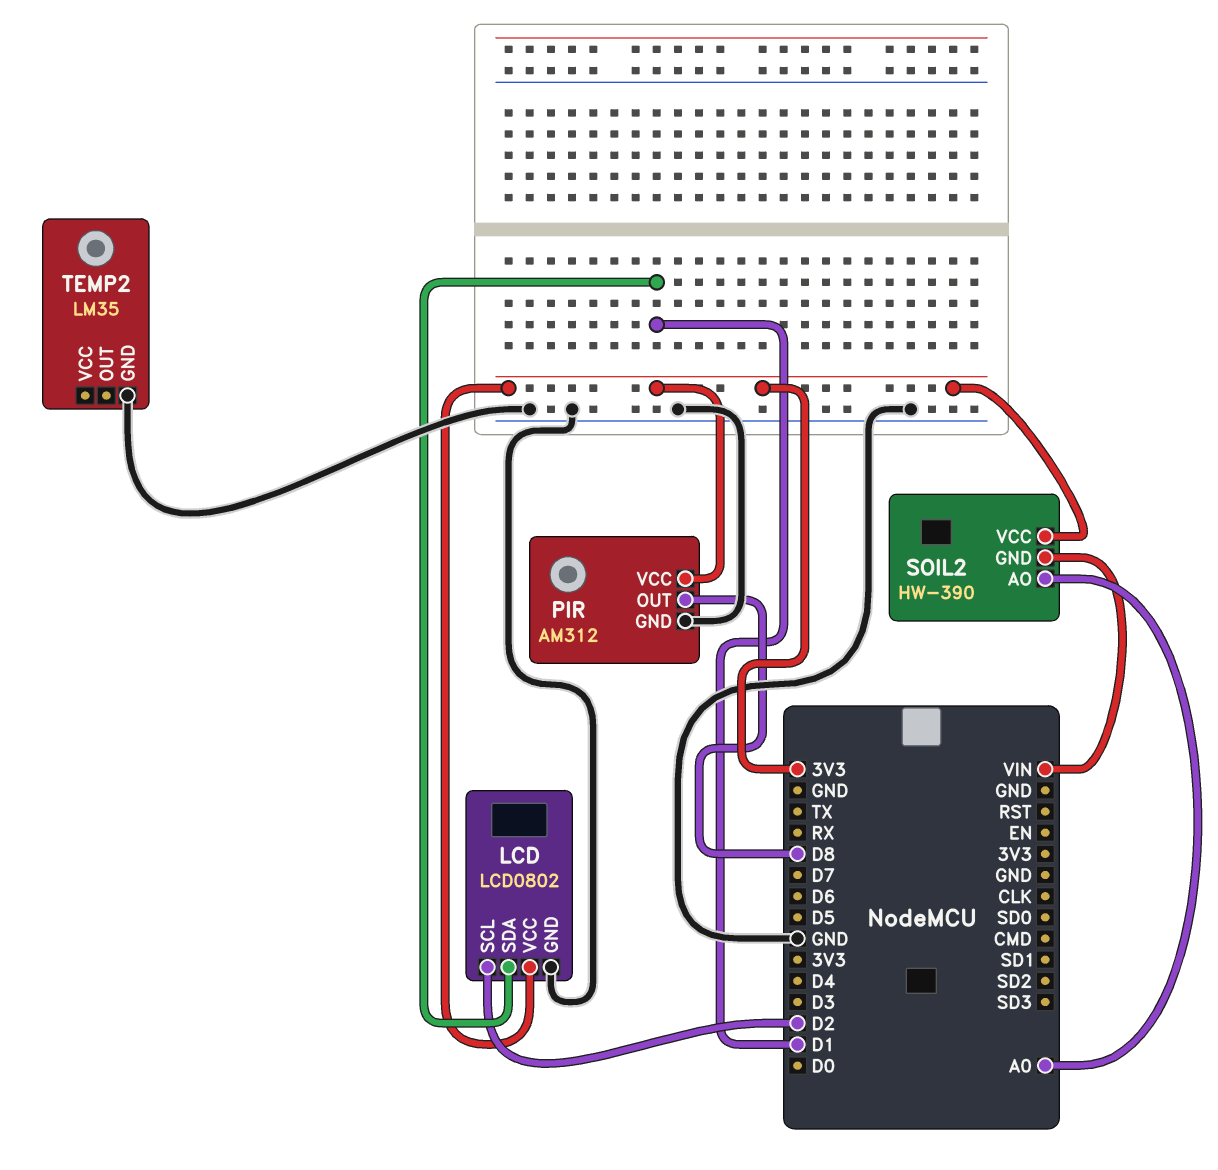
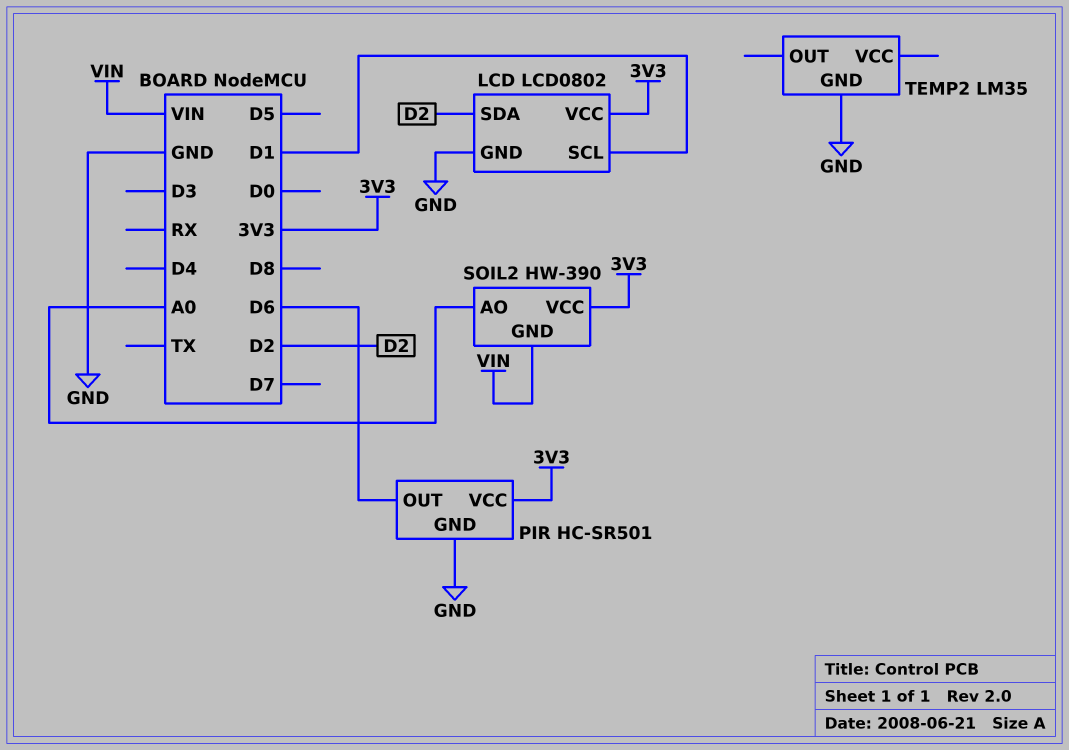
LCD pin SCL: D2 -> D1
LCD pin SDA: D1 -> D2
PIR: AM312 -> HC-SR501
PIR pin OUT: D8 -> D6

